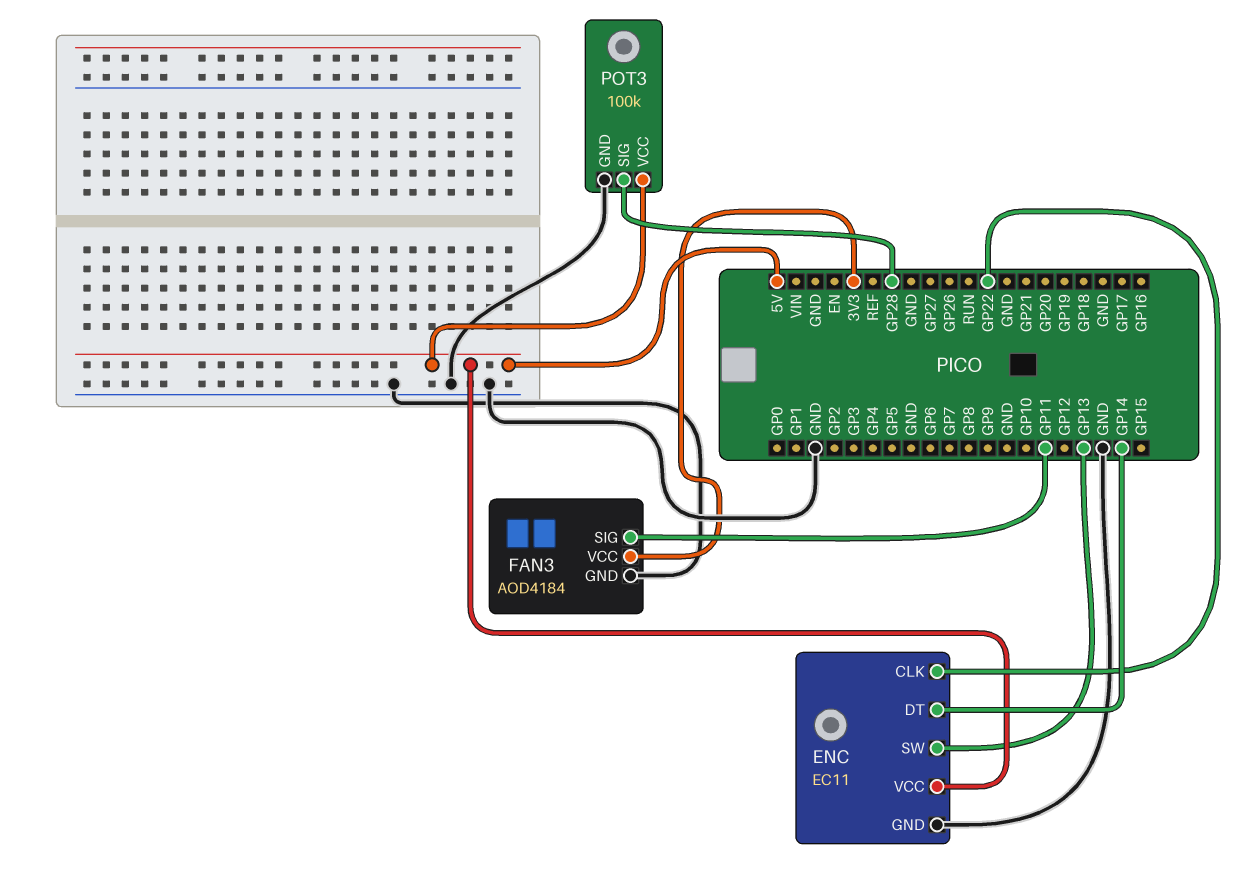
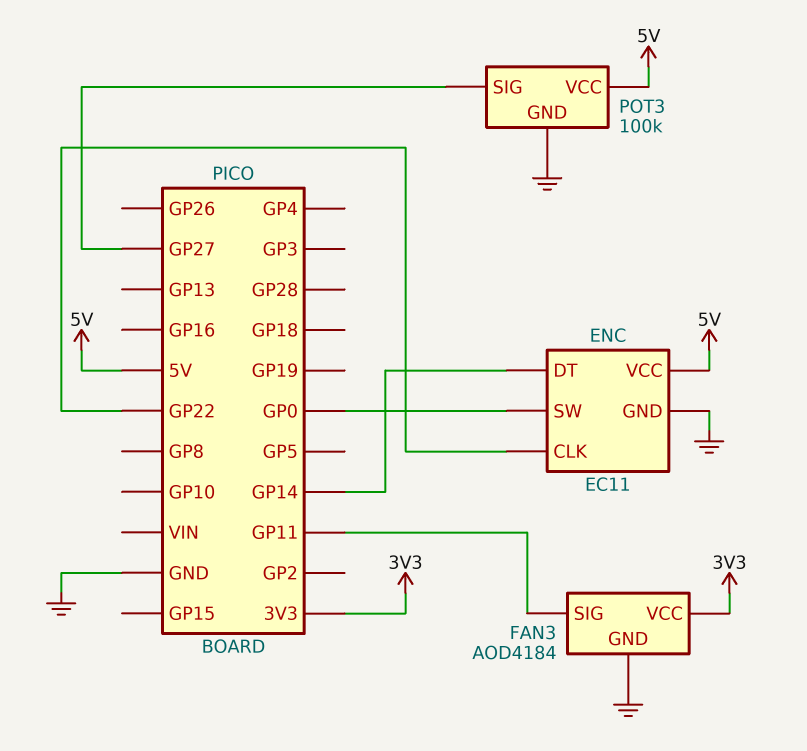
ENC pin SW: GP13 -> GP0
POT3 pin SIG: GP28 -> GP27

